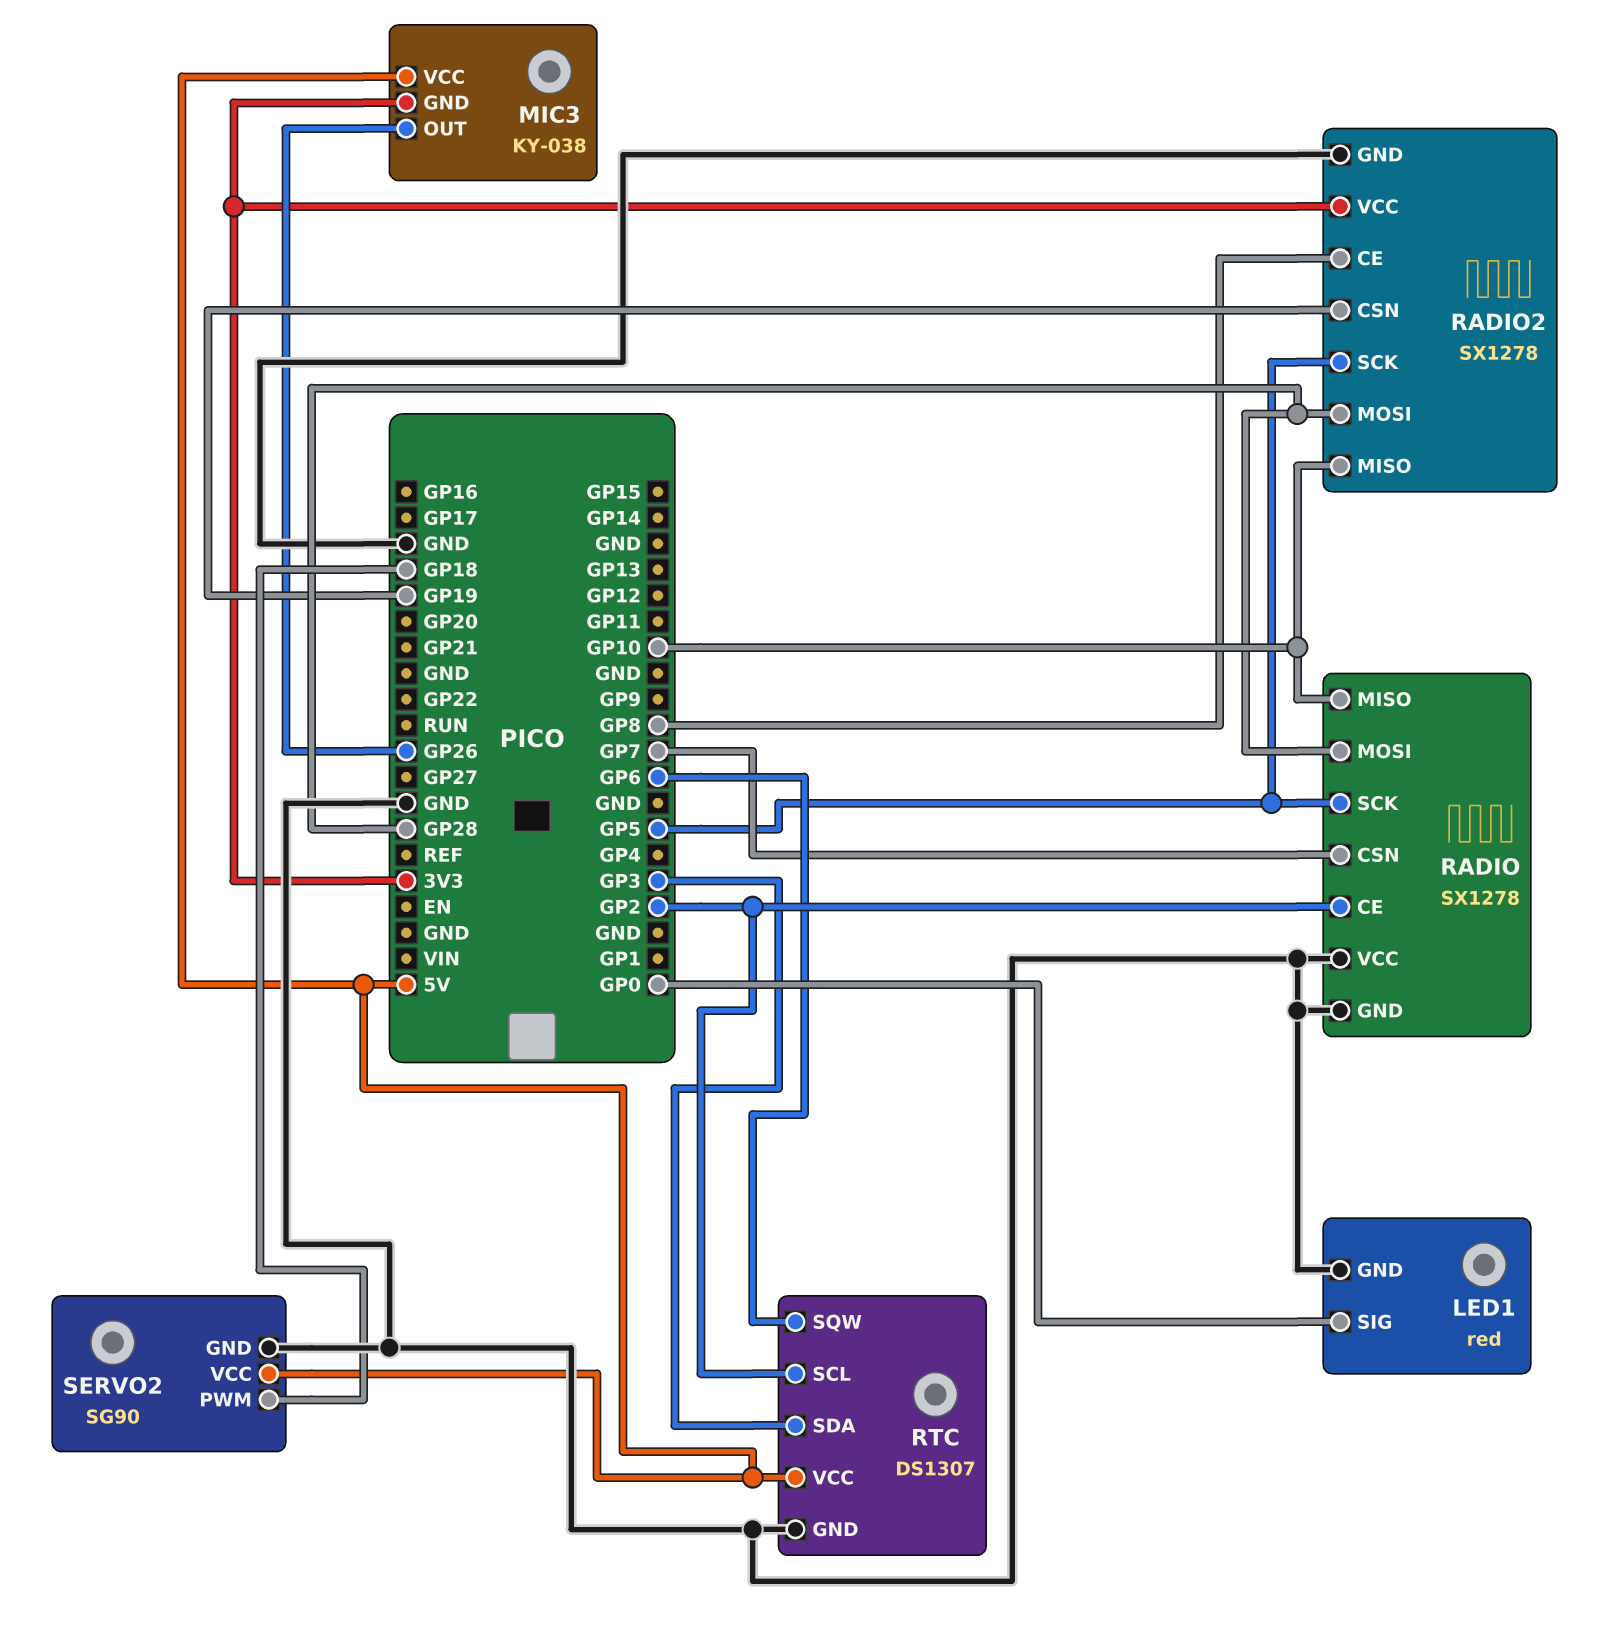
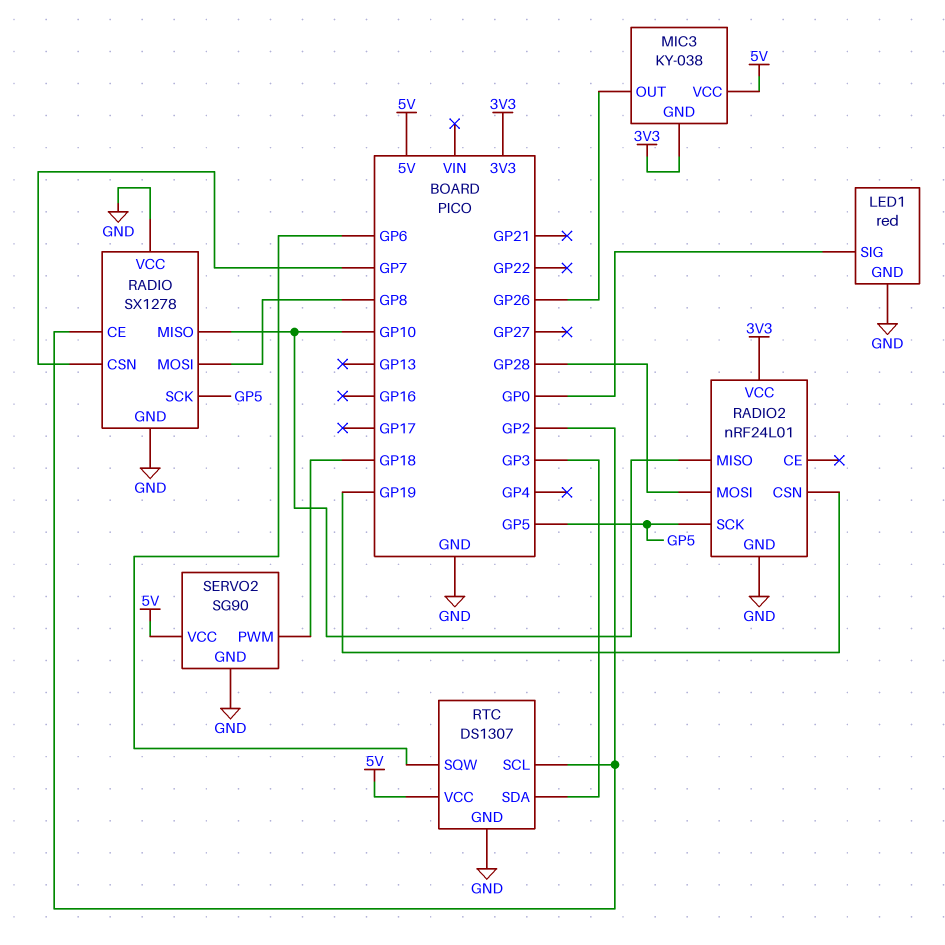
RADIO pin MOSI: GP28 -> GP8
RADIO2: SX1278 -> nRF24L01
RADIO2 pin CE: GP8 -> none

